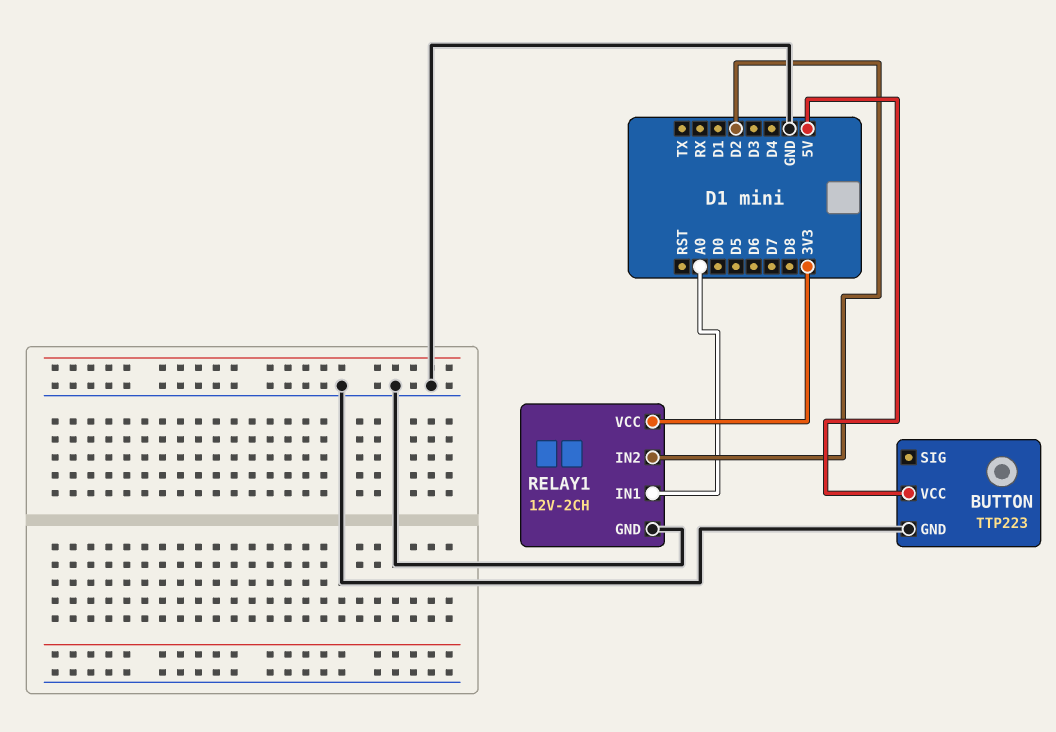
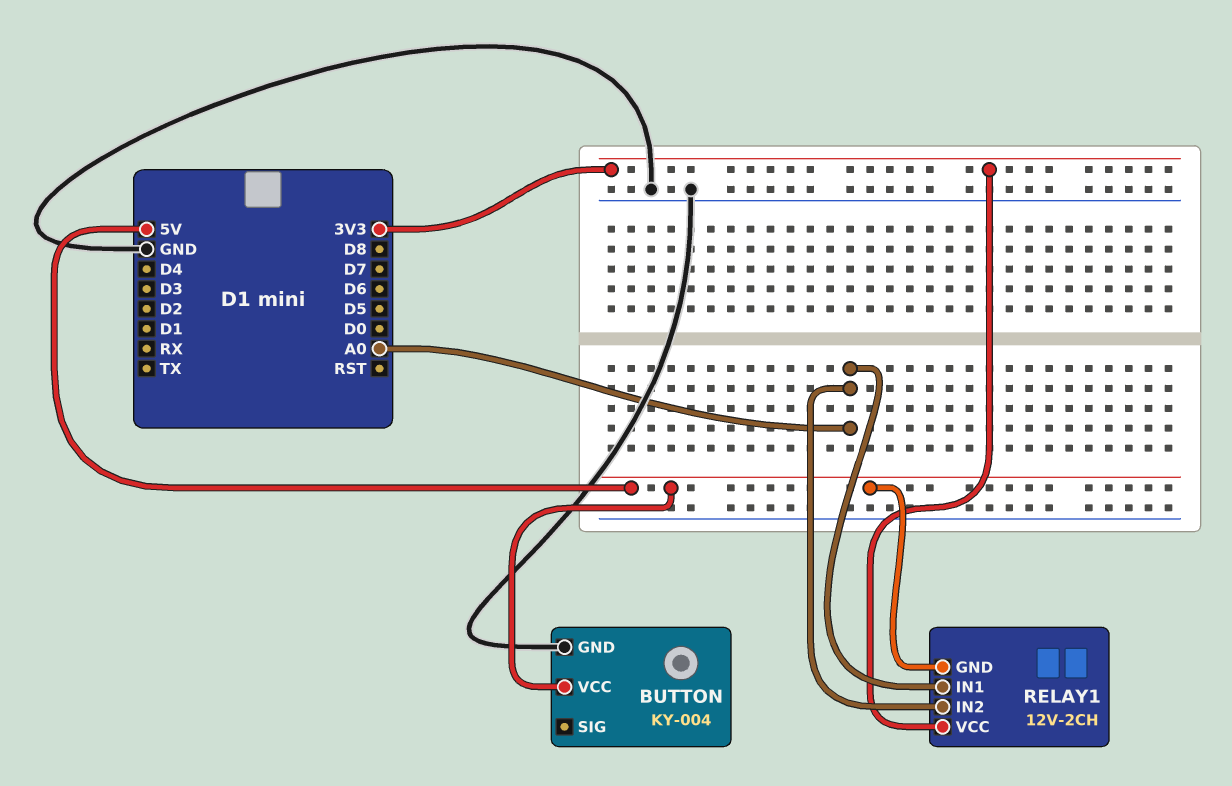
BUTTON: TTP223 -> KY-004
RELAY1 pin GND: GND -> 5V
RELAY1 pin IN2: D2 -> A0

